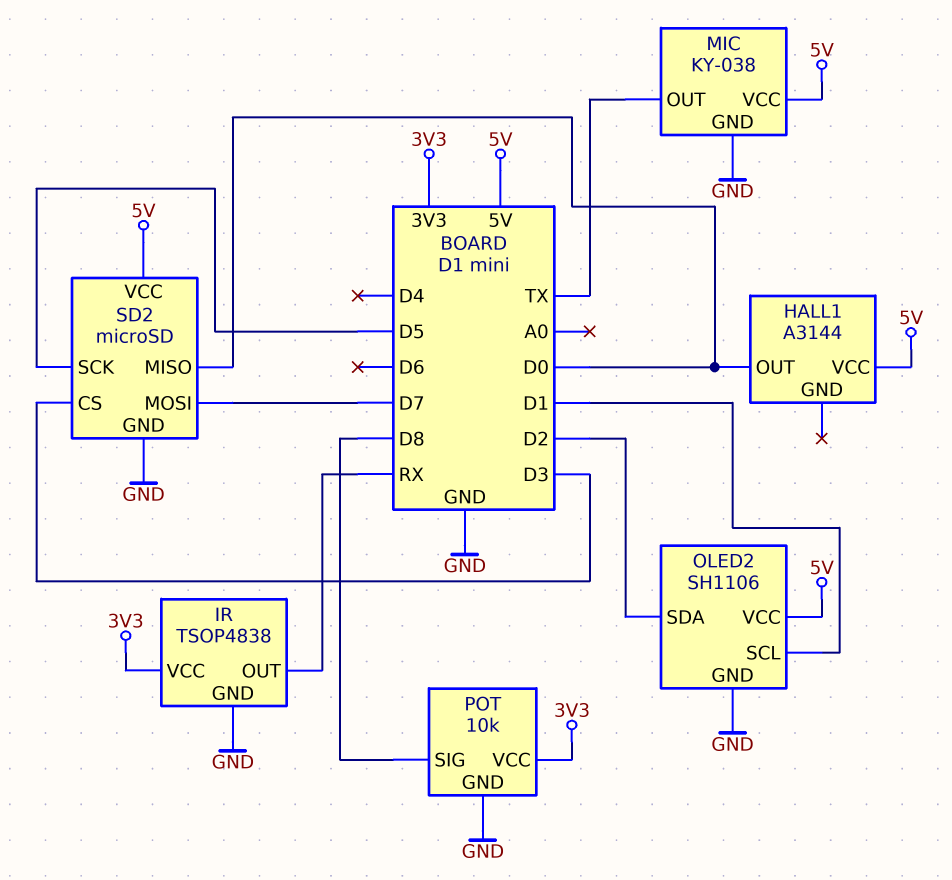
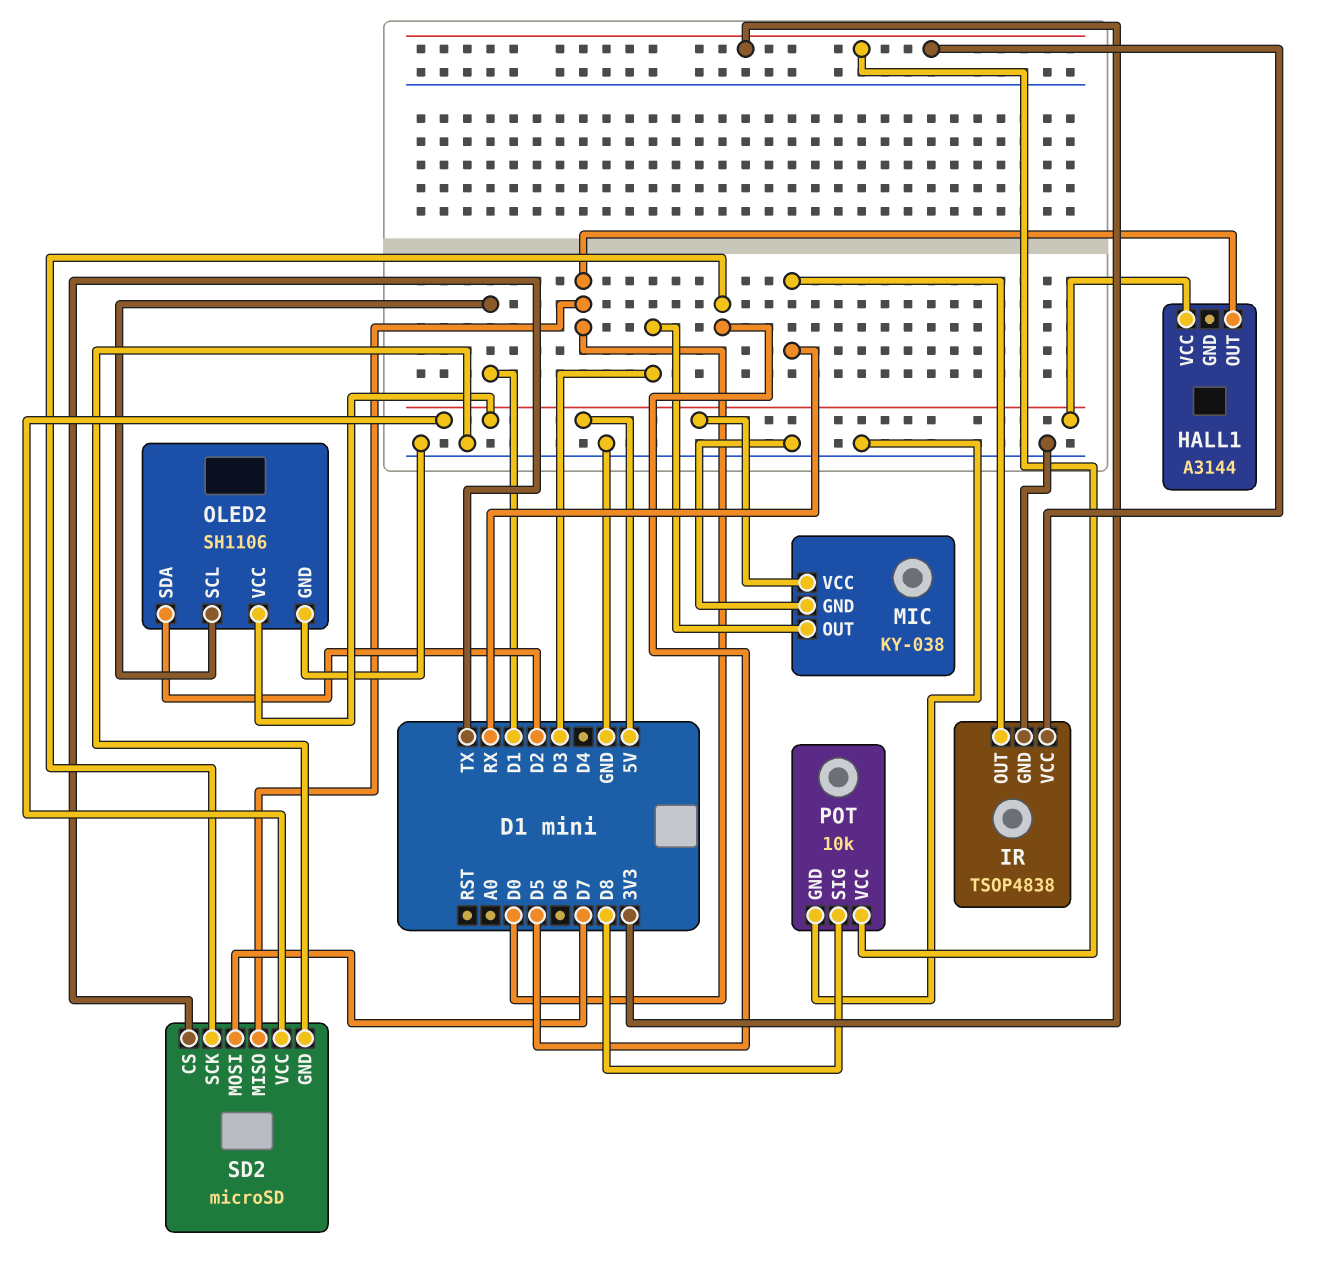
MIC pin OUT: TX -> D3
SD2 pin CS: D3 -> TX

